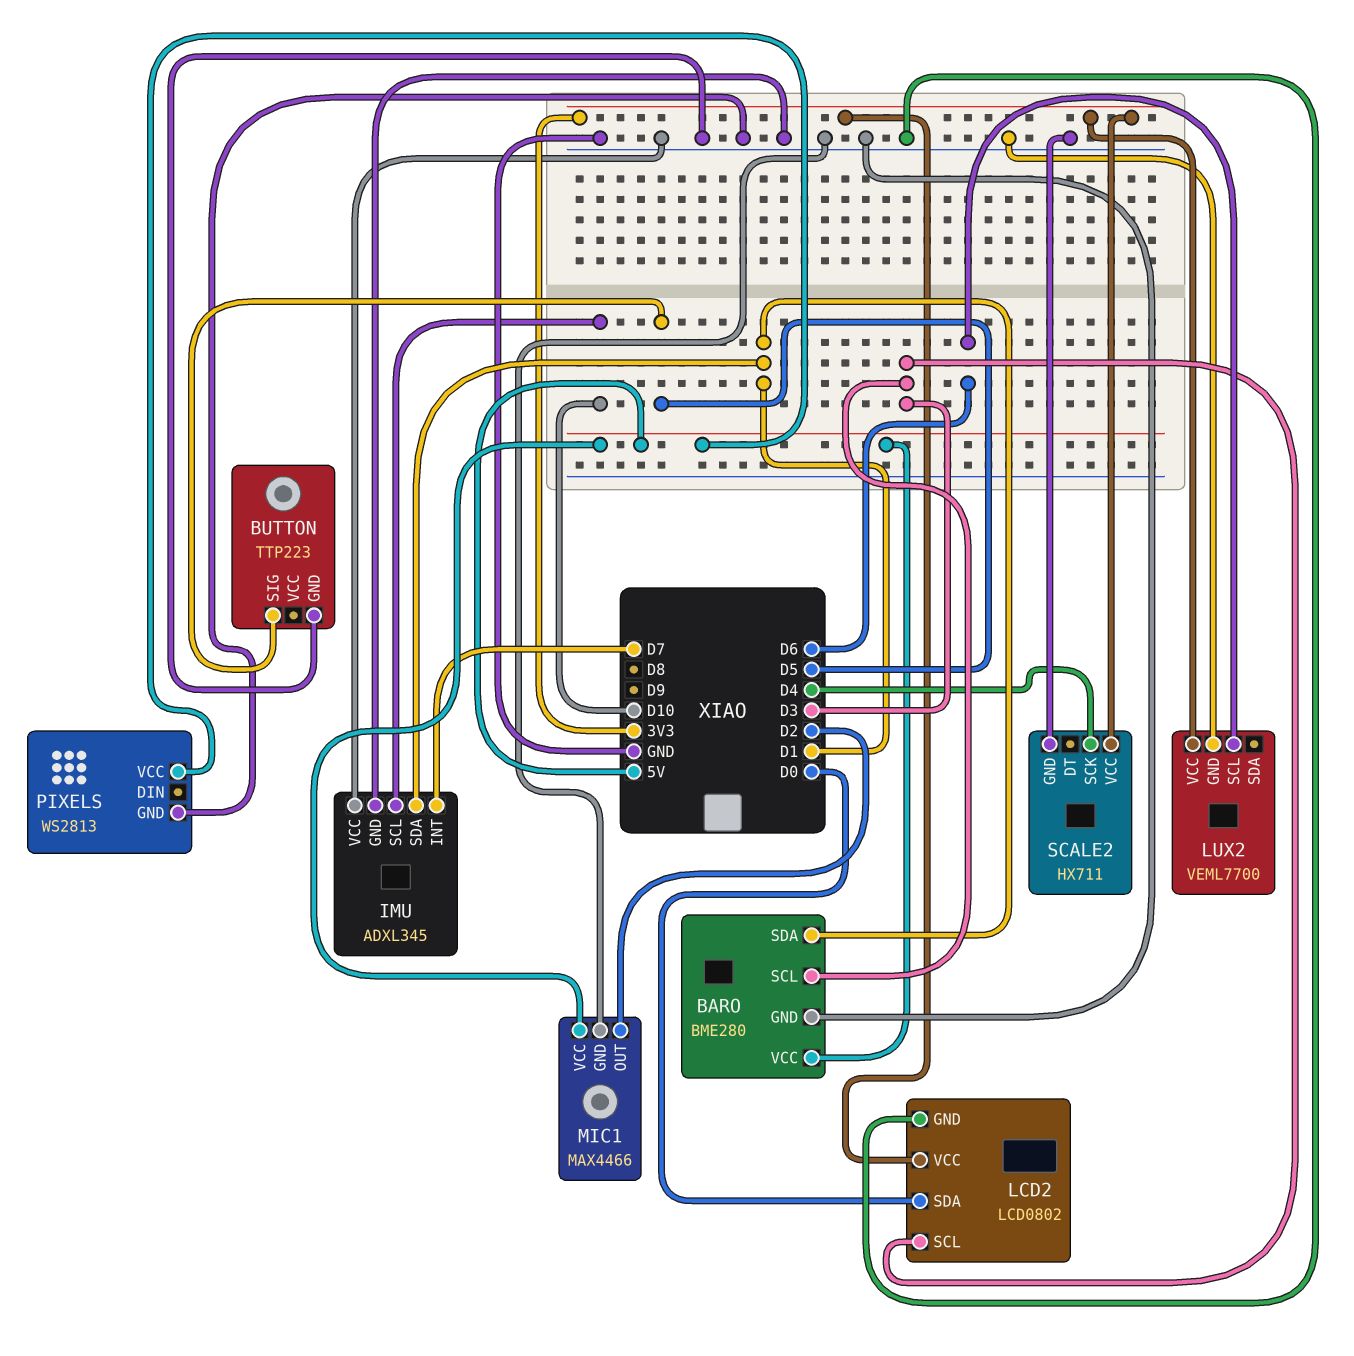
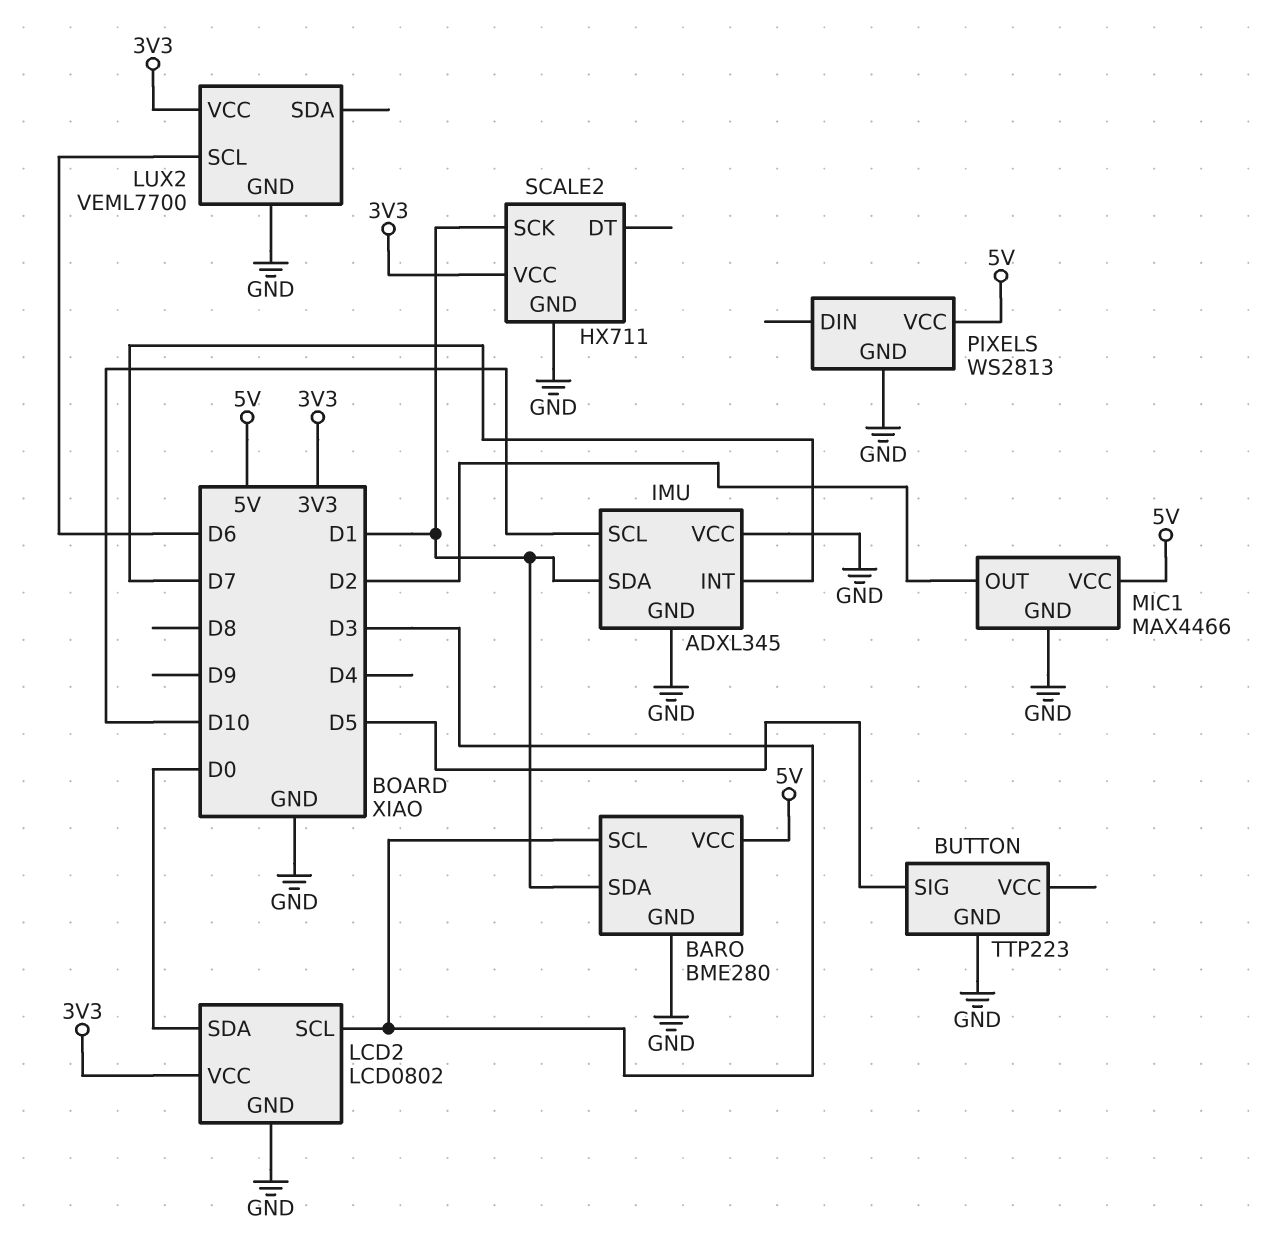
SCALE2 pin SCK: D4 -> D1

